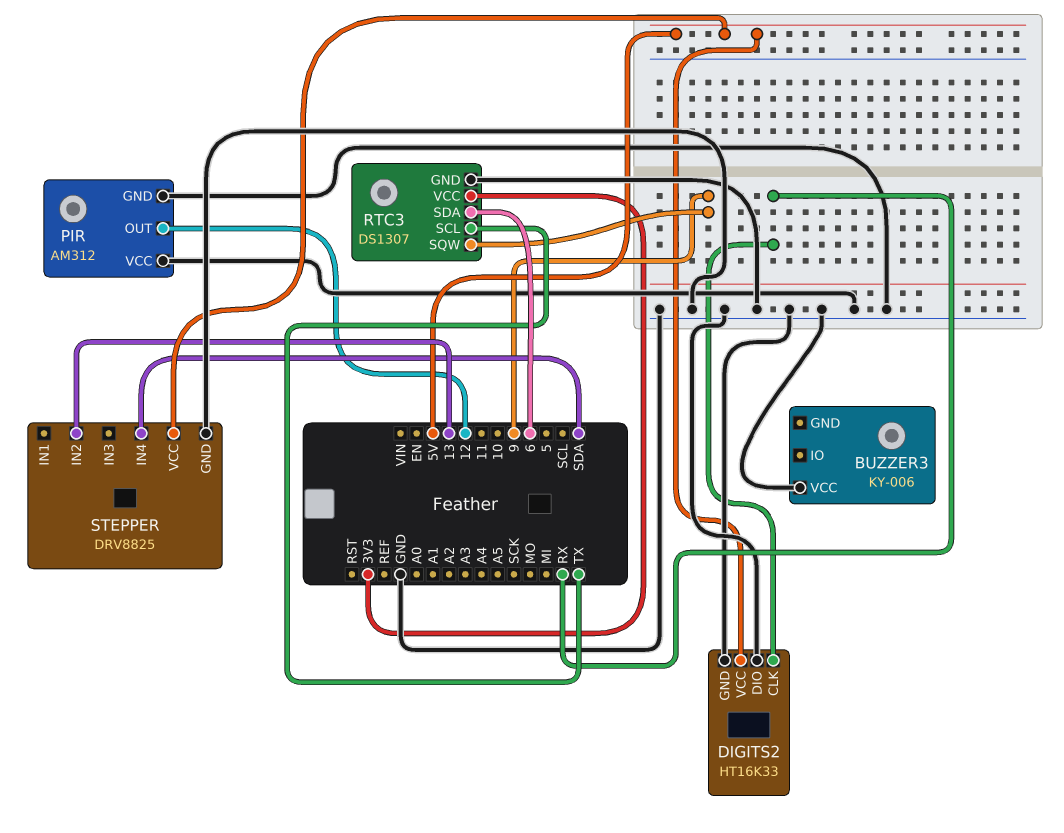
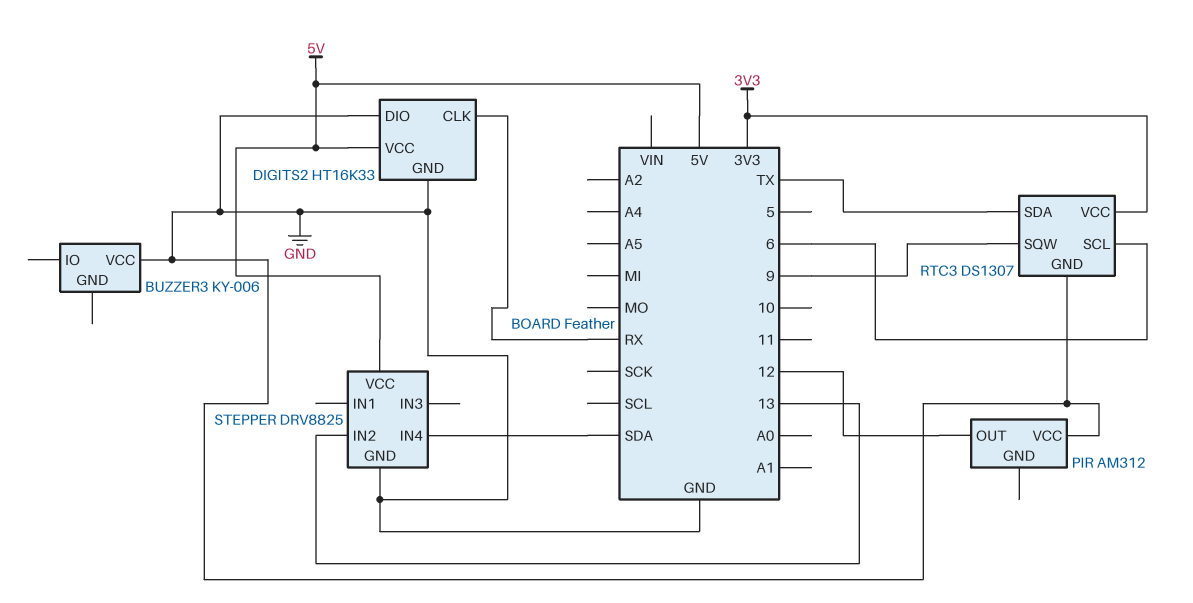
PIR pin GND: GND -> none
RTC3 pin SCL: TX -> 6
RTC3 pin SDA: 6 -> TX

